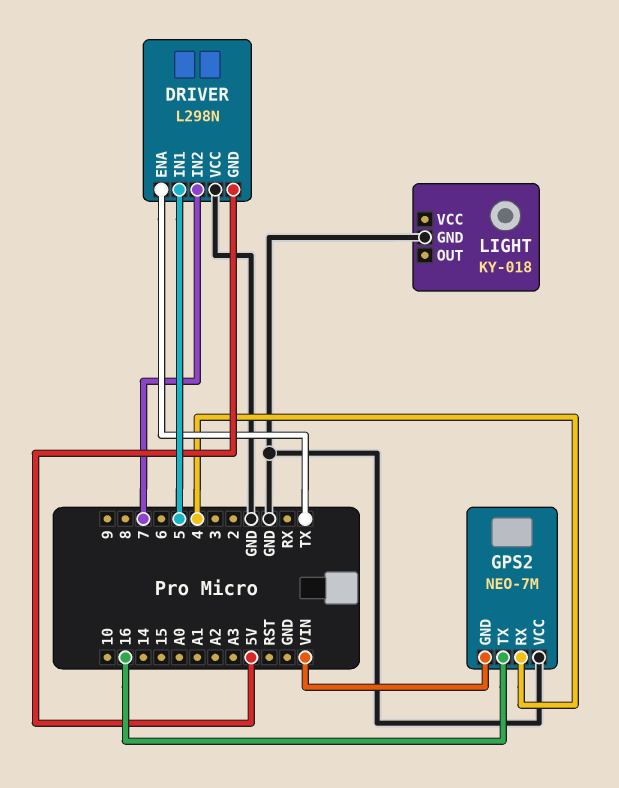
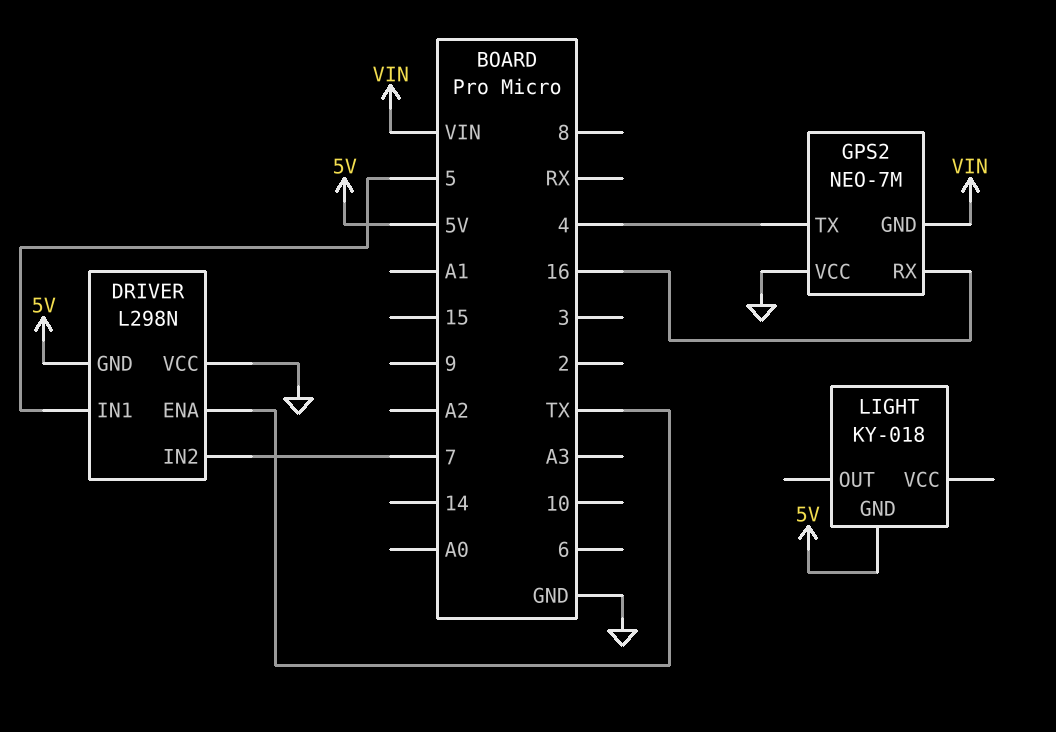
GPS2 pin RX: 4 -> 16
GPS2 pin TX: 16 -> 4
LIGHT pin GND: GND -> 5V

